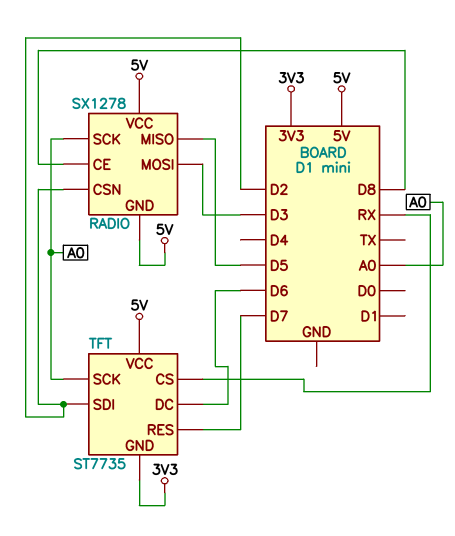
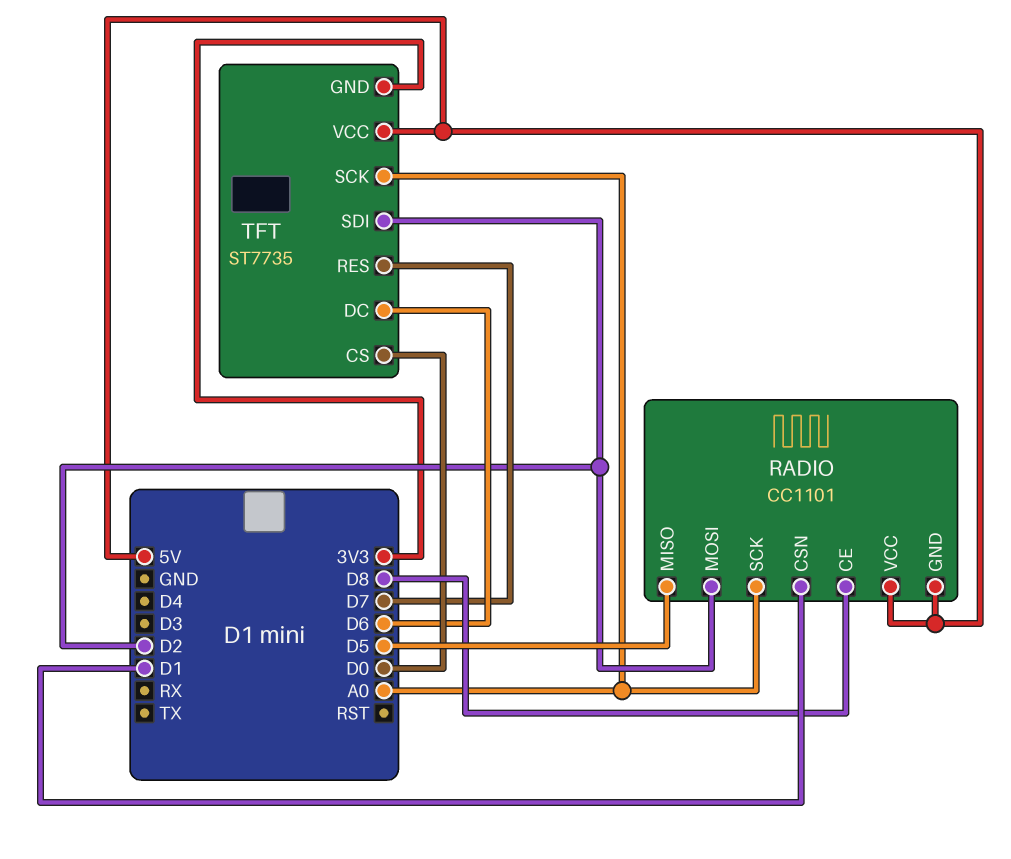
RADIO: SX1278 -> CC1101
RADIO pin CSN: D2 -> D1
RADIO pin MOSI: D3 -> D2
TFT pin CS: RX -> D0

